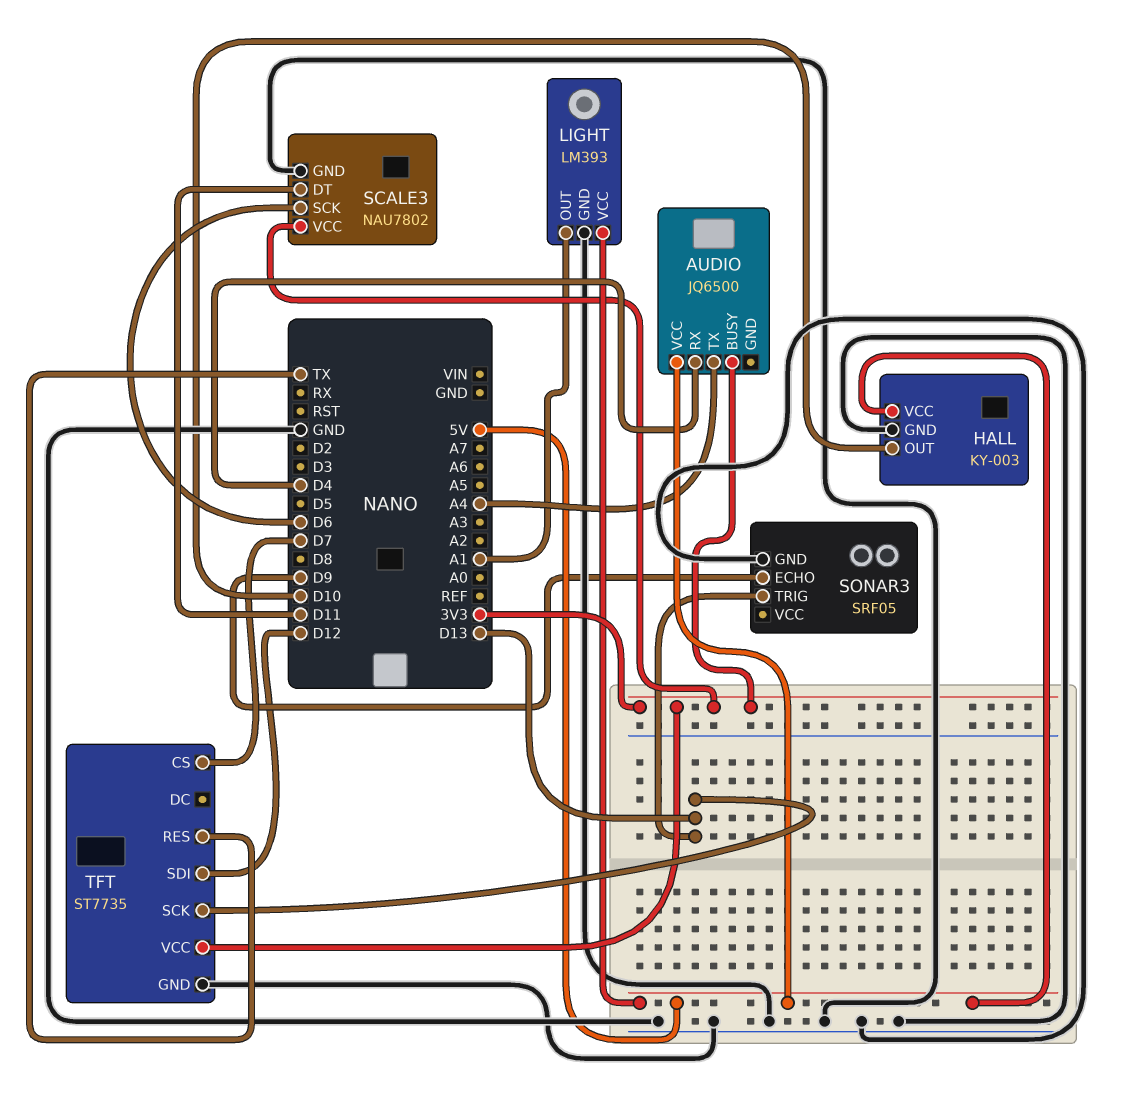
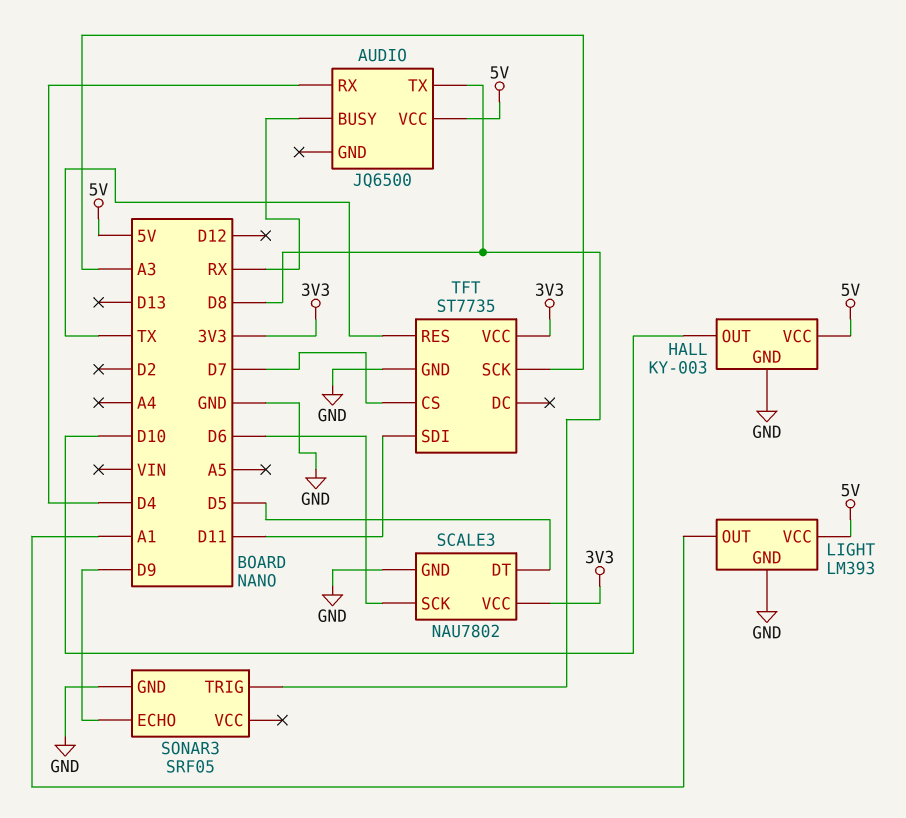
AUDIO pin BUSY: 3V3 -> RX
AUDIO pin TX: A4 -> D8
SCALE3 pin DT: D11 -> D5
SONAR3 pin TRIG: D13 -> D8
TFT pin SCK: D13 -> A3
TFT pin SDI: D12 -> D11

